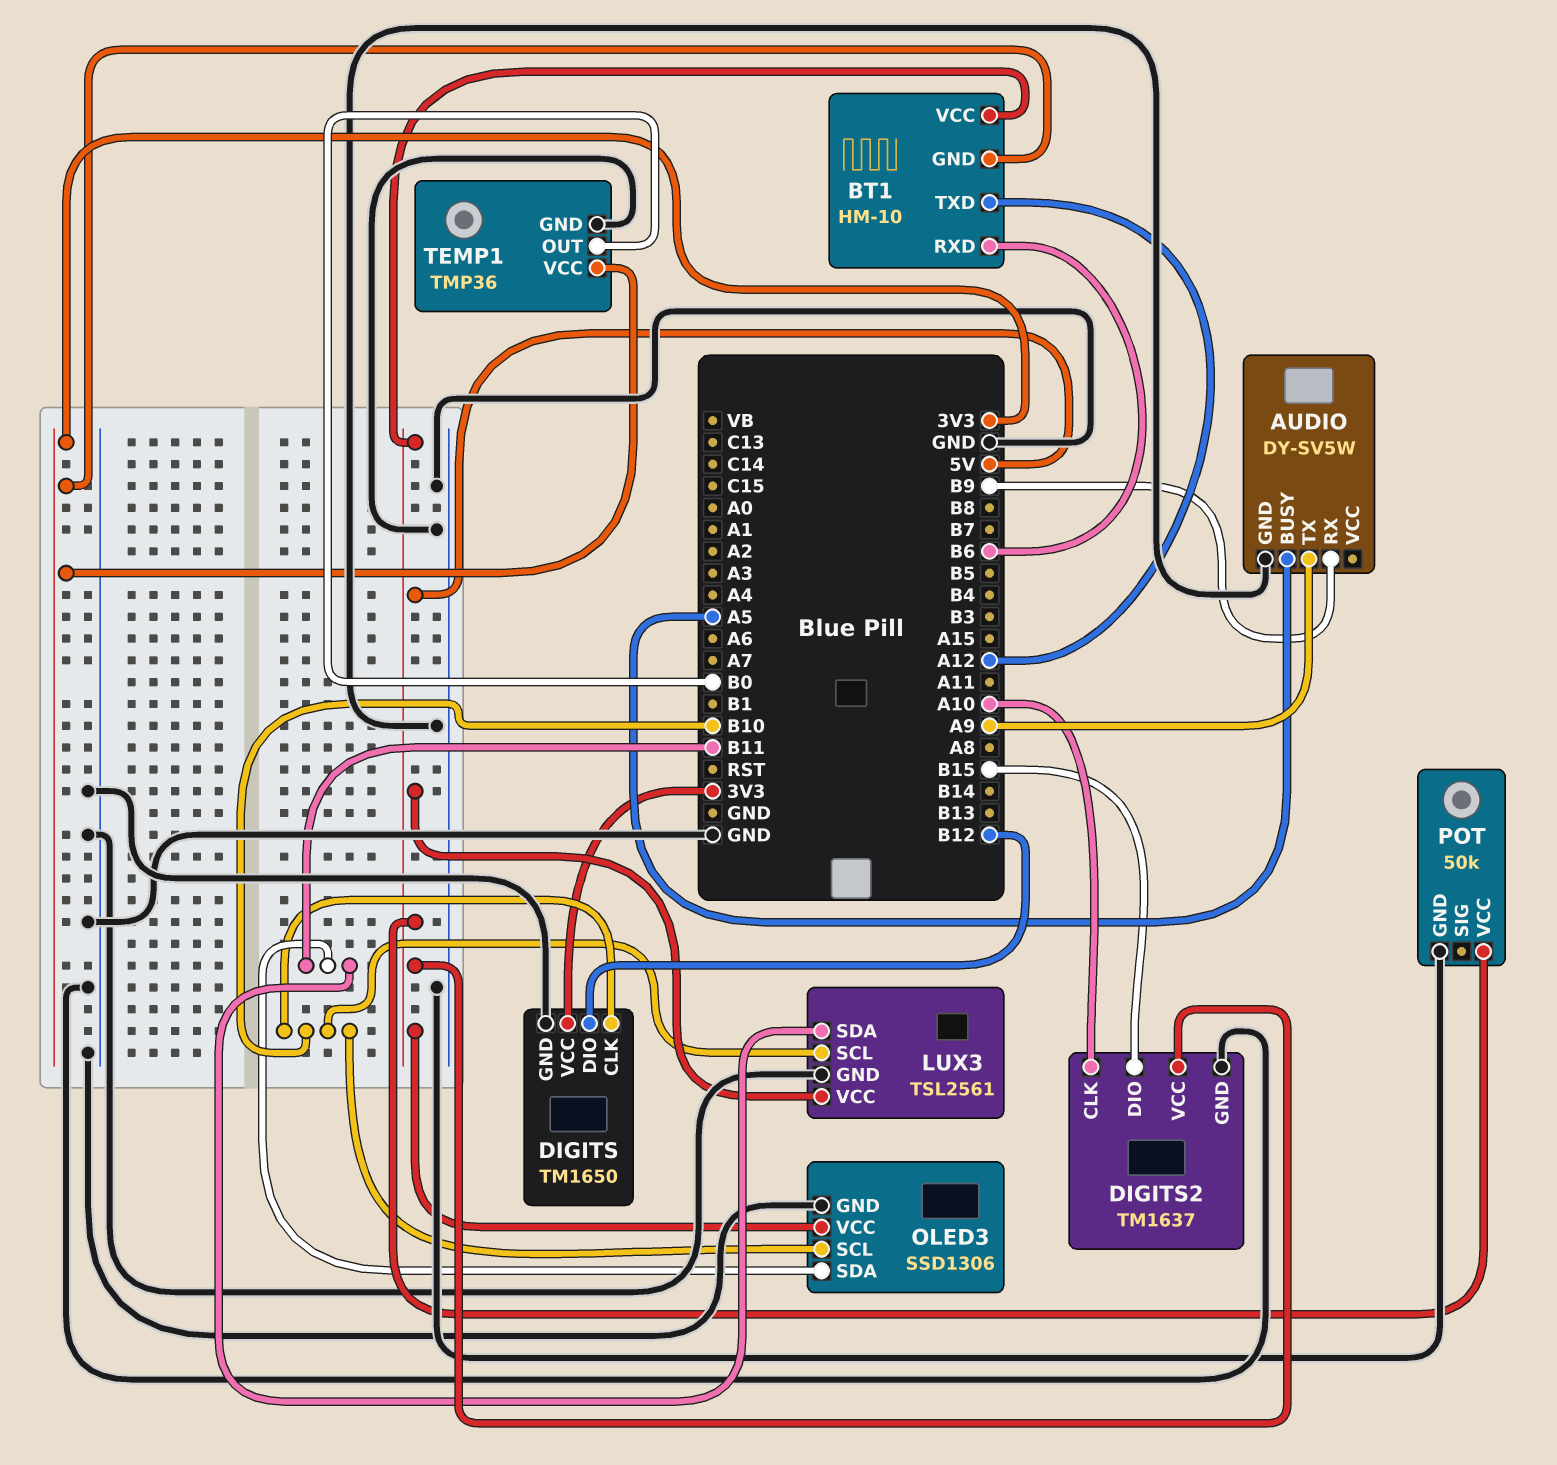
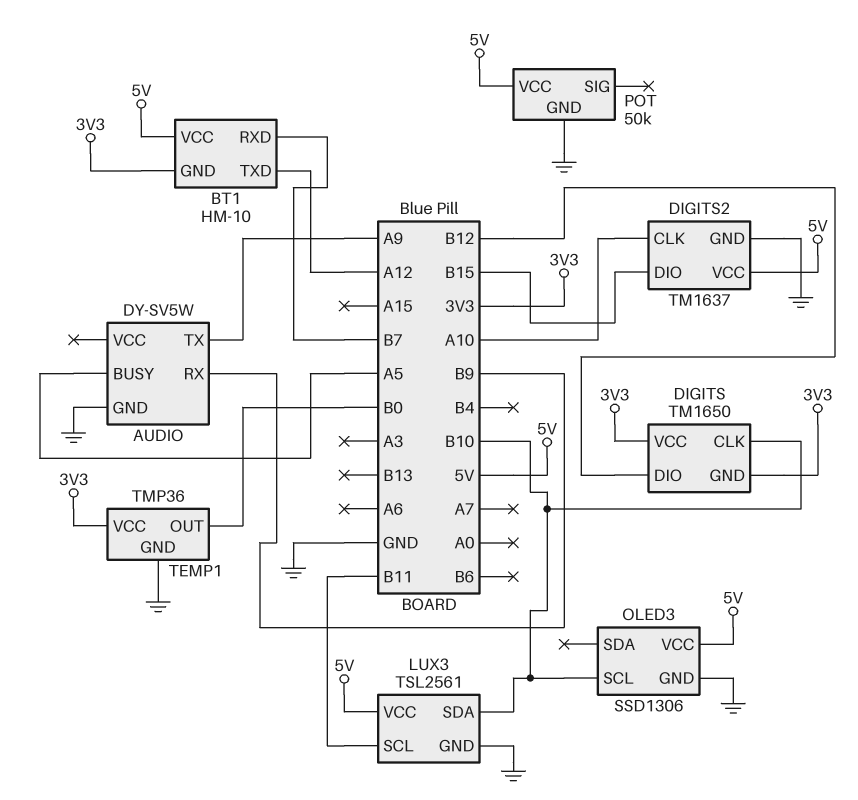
BT1 pin RXD: B6 -> B7
DIGITS pin GND: GND -> 3V3
LUX3 pin SCL: B10 -> B11
LUX3 pin SDA: B11 -> B10
OLED3 pin SDA: B11 -> none

